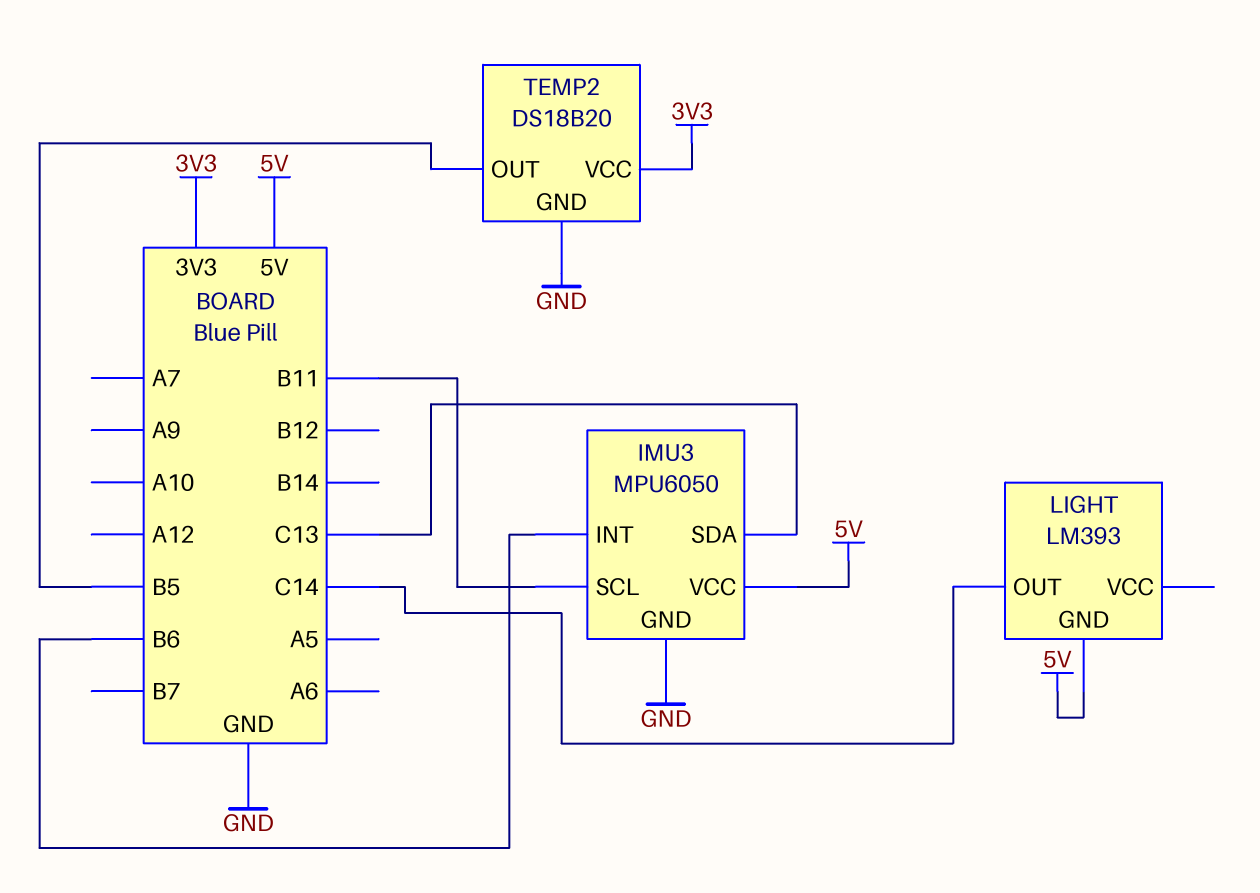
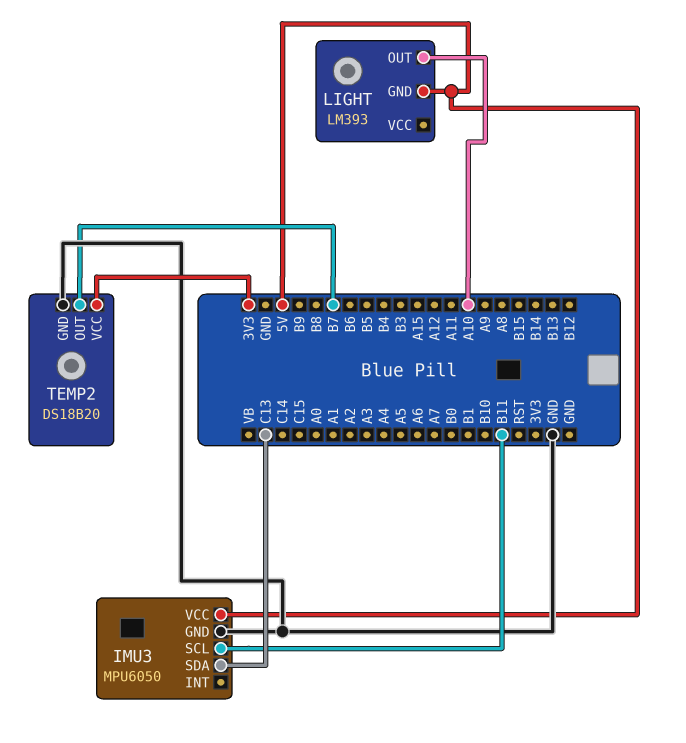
IMU3 pin INT: B6 -> none
LIGHT pin OUT: C14 -> A10
TEMP2 pin OUT: B5 -> B7

